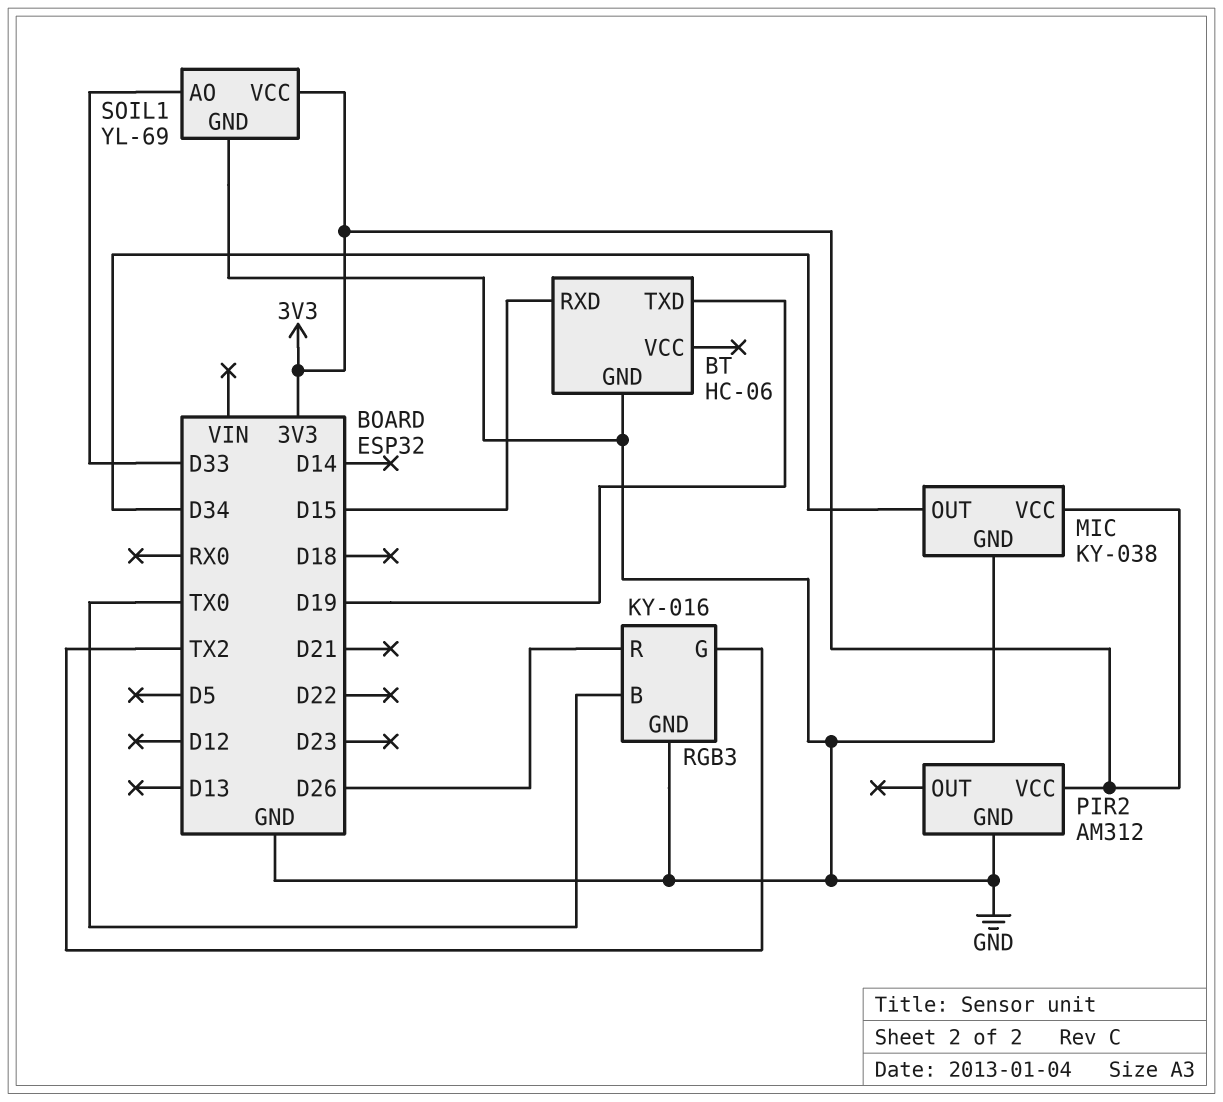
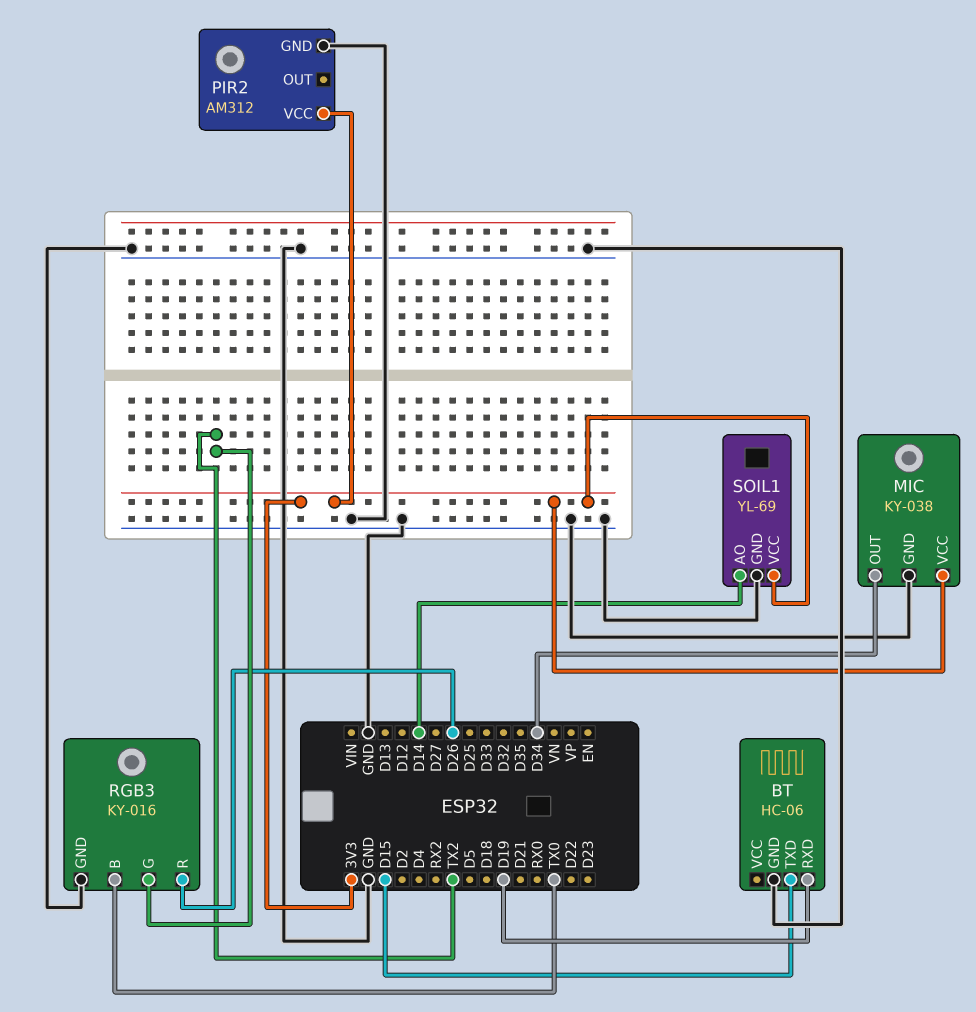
BT pin RXD: D15 -> D19
BT pin TXD: D19 -> D15
SOIL1 pin AO: D33 -> D14

